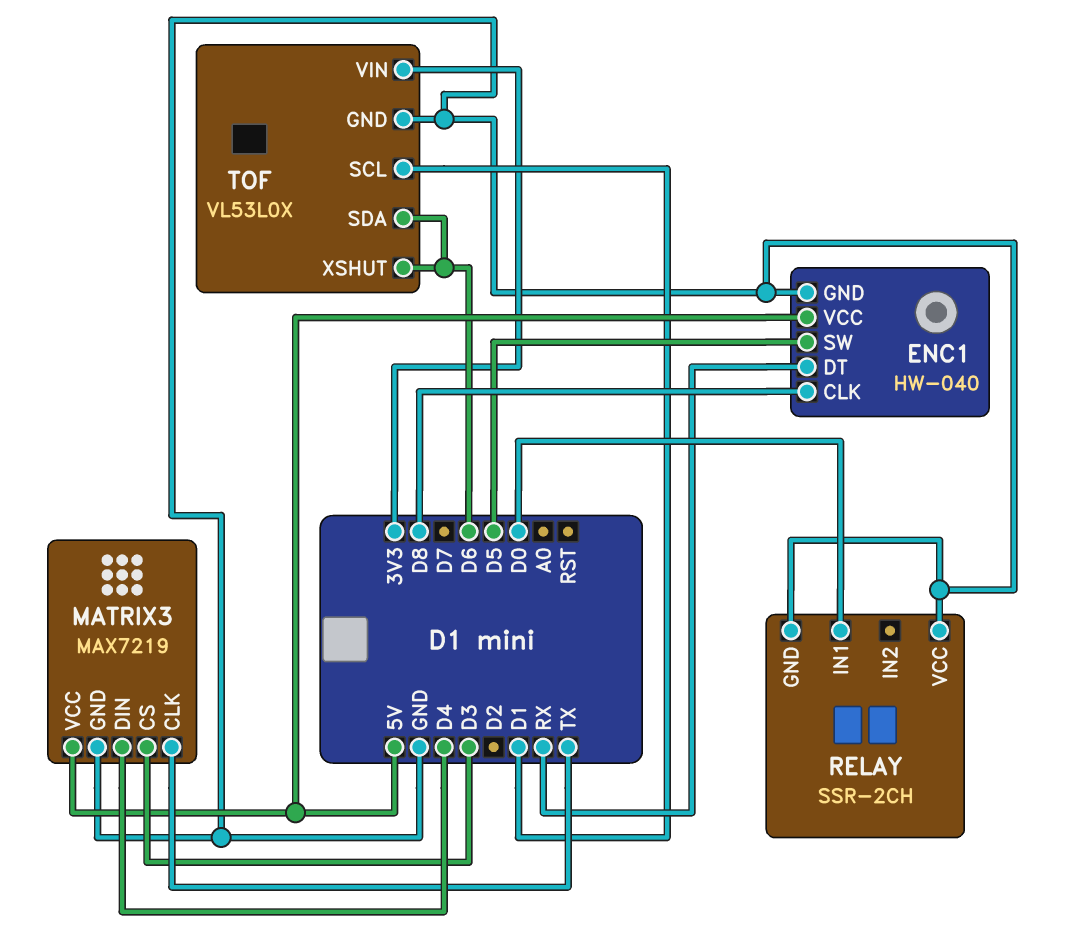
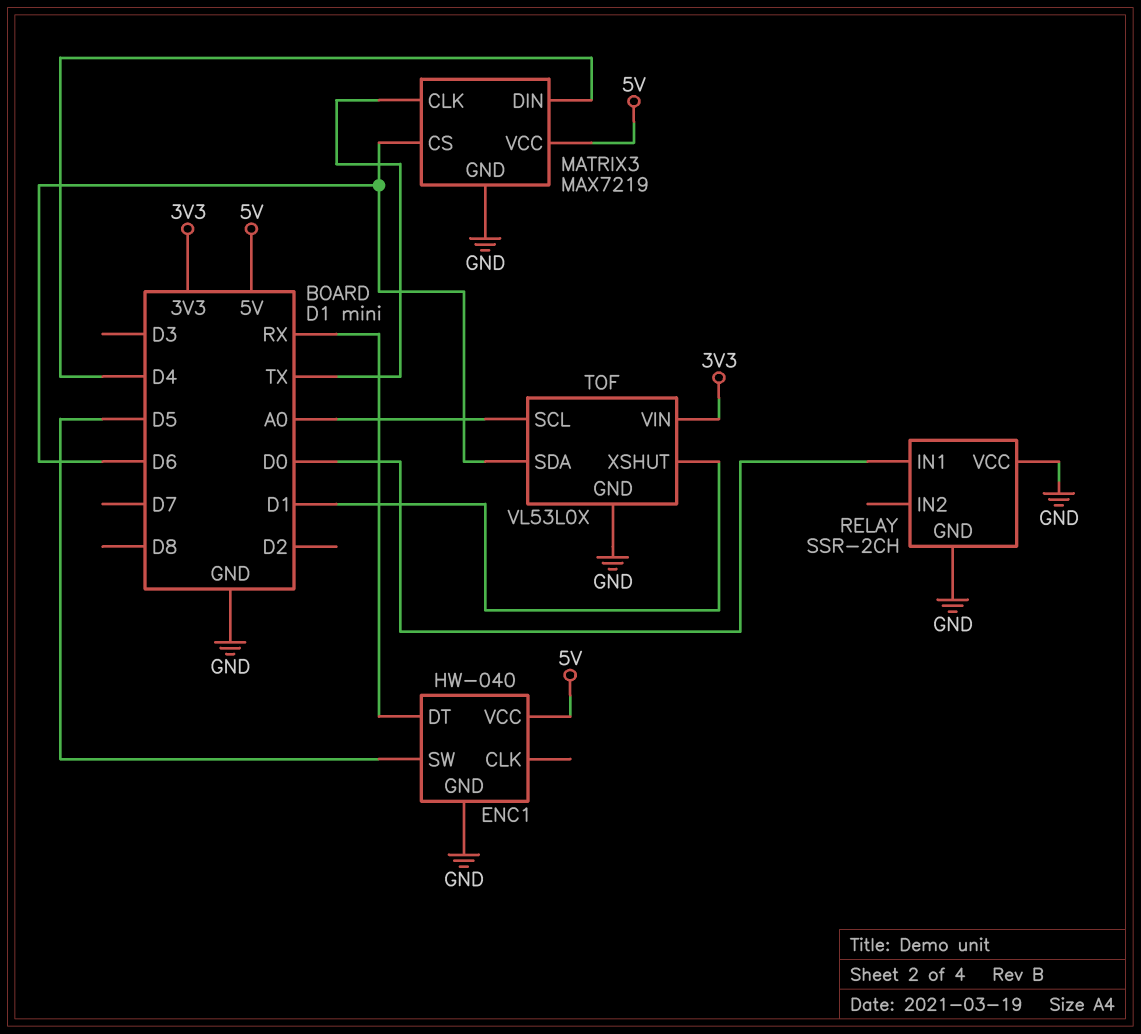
ENC1 pin CLK: D8 -> none
MATRIX3 pin CS: D3 -> D6
TOF pin SCL: D1 -> A0
TOF pin XSHUT: D6 -> D1

